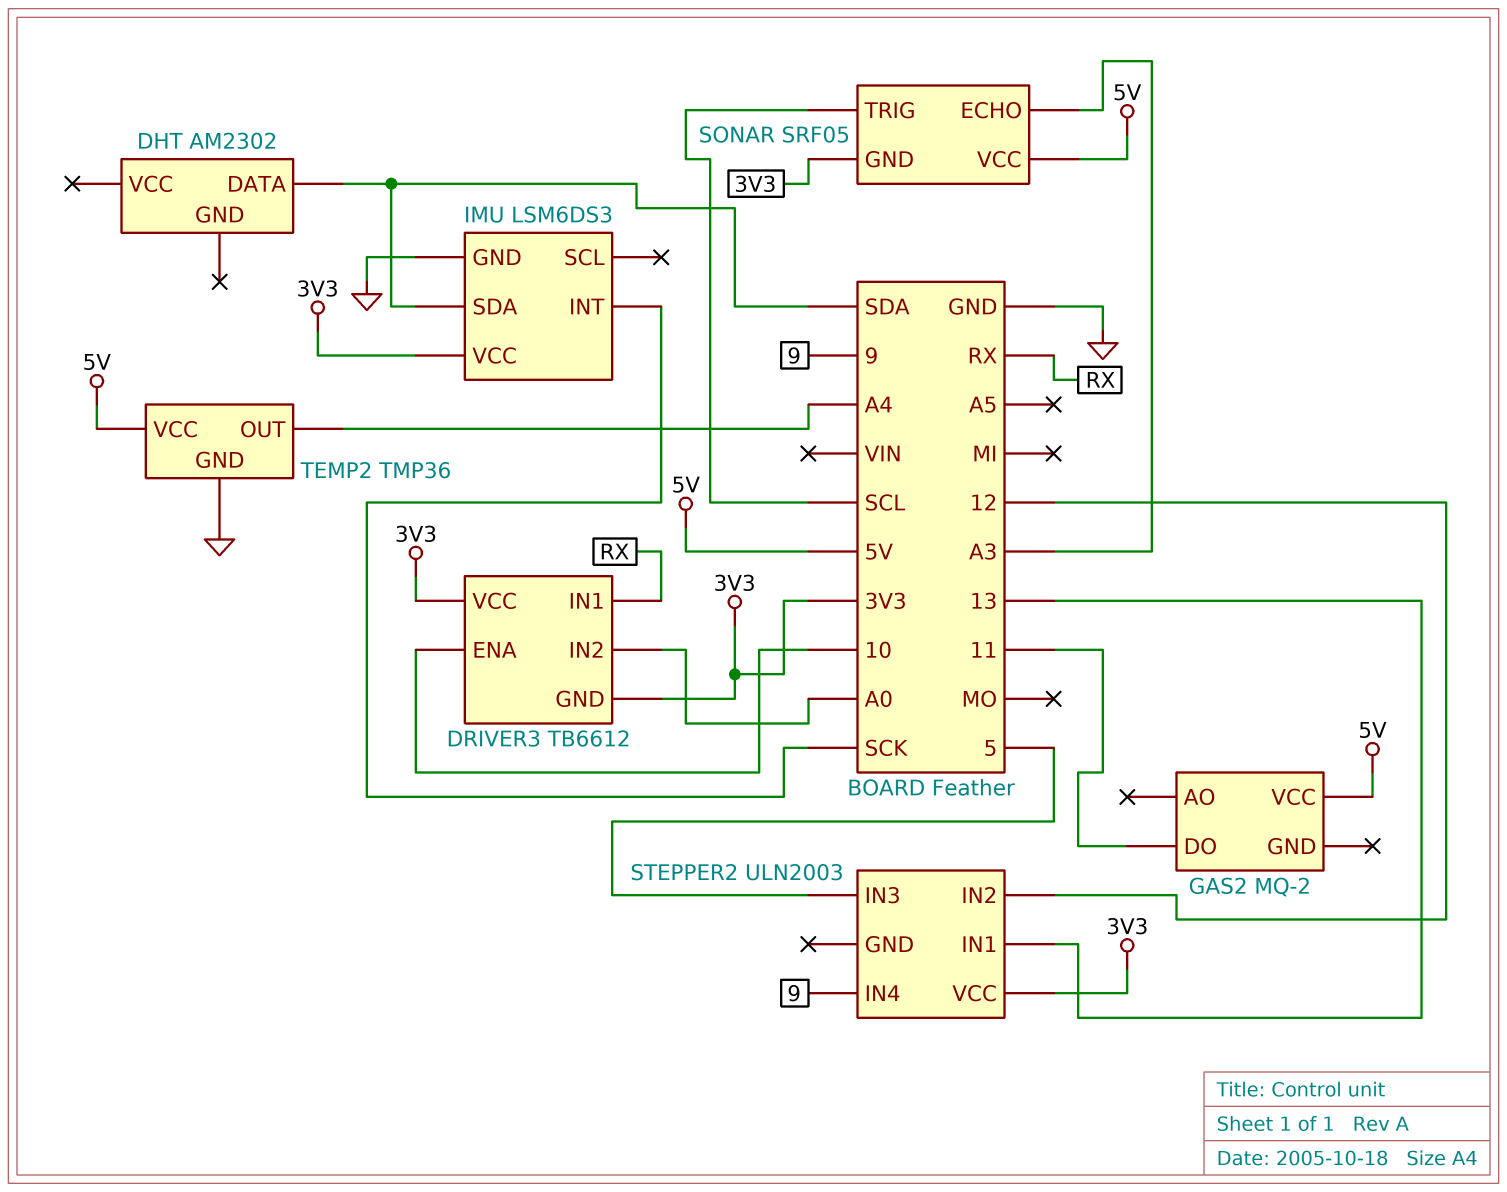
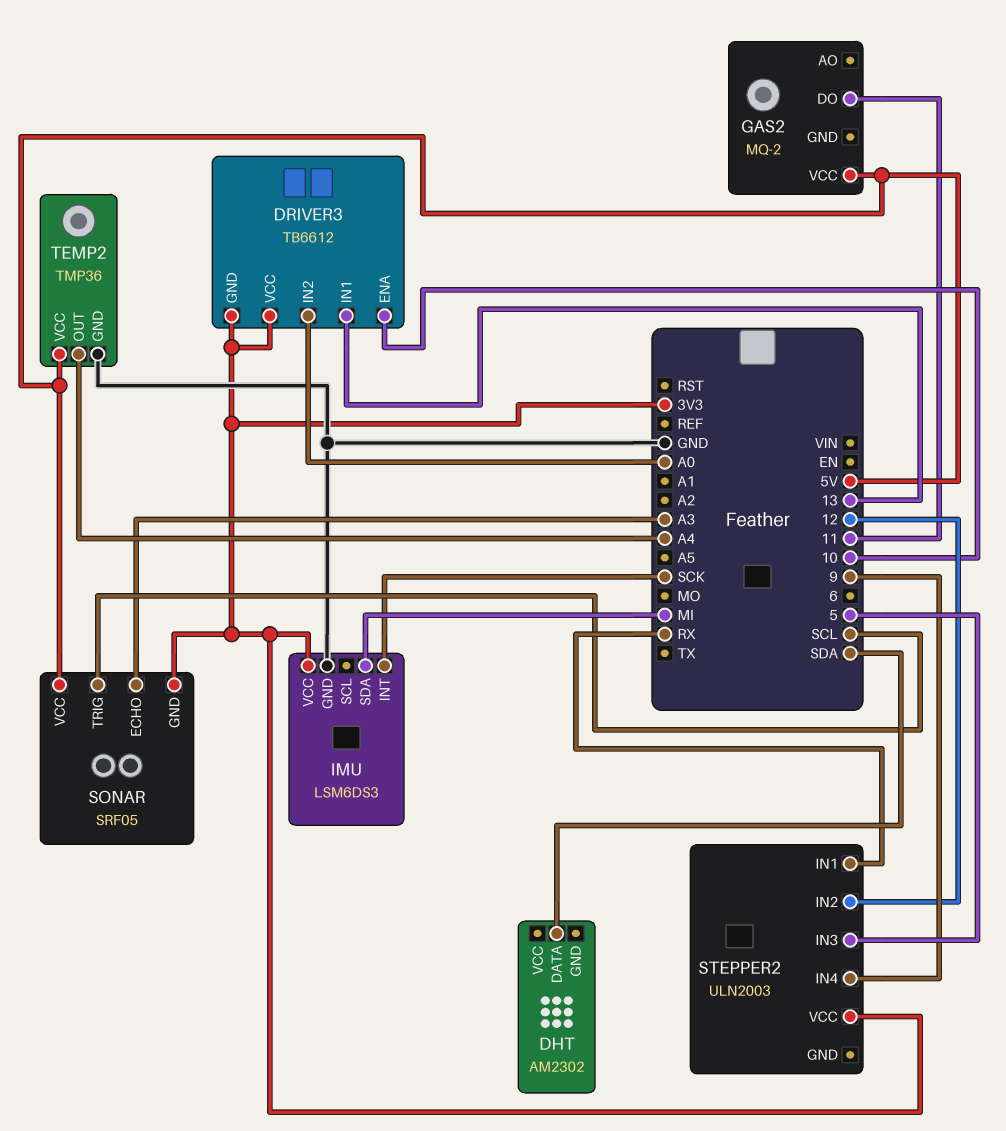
DRIVER3 pin IN1: RX -> 13
IMU pin SDA: SDA -> MI
STEPPER2 pin IN1: 13 -> RX

